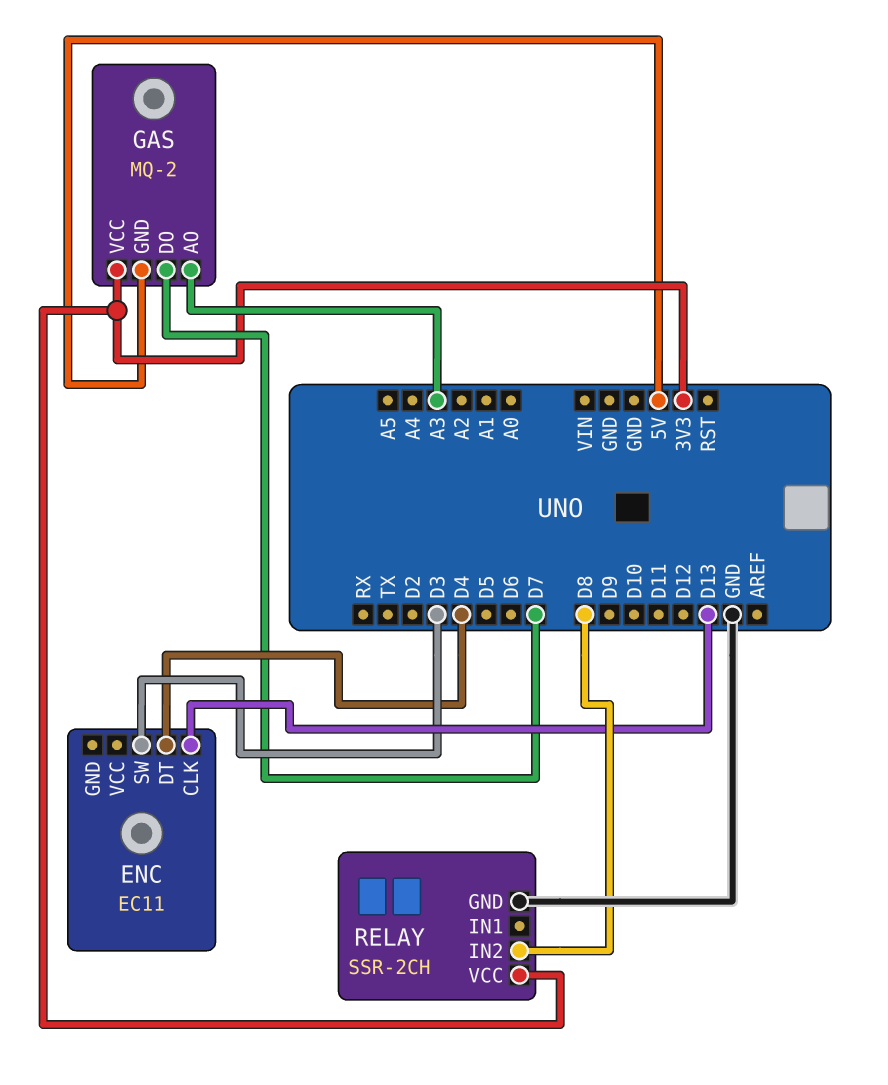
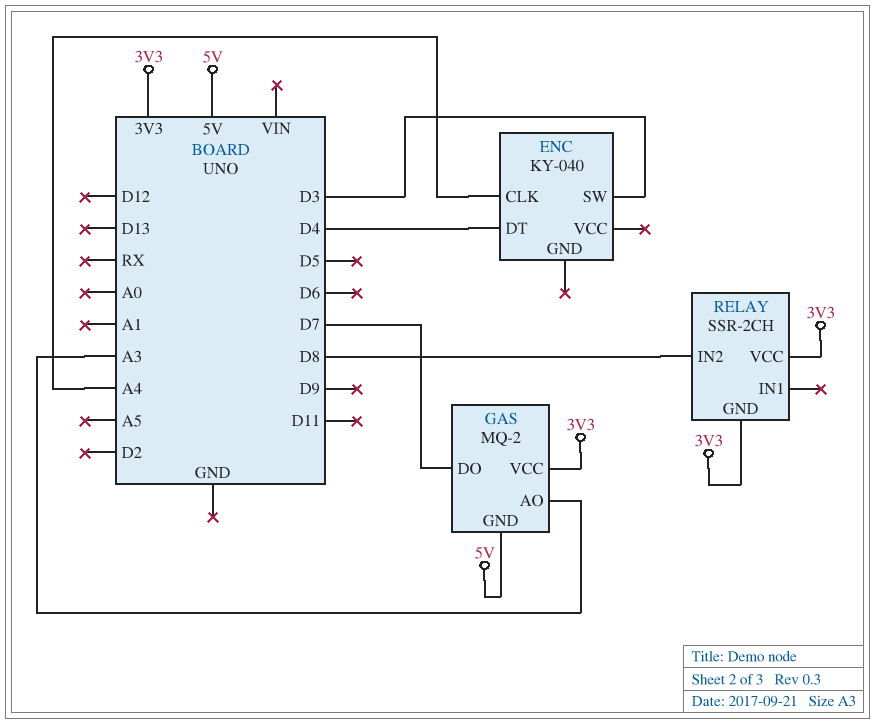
ENC: EC11 -> KY-040
ENC pin CLK: D13 -> A4
RELAY pin GND: GND -> 3V3

